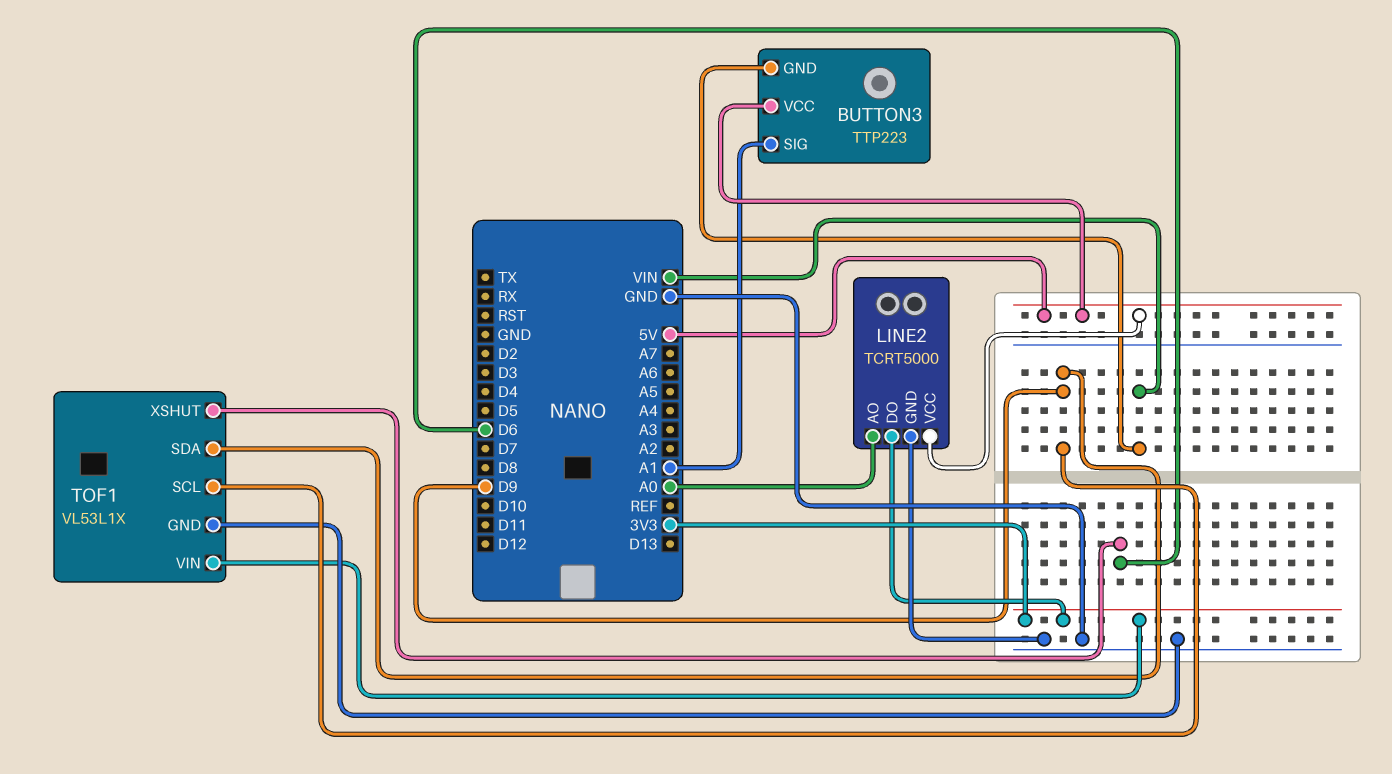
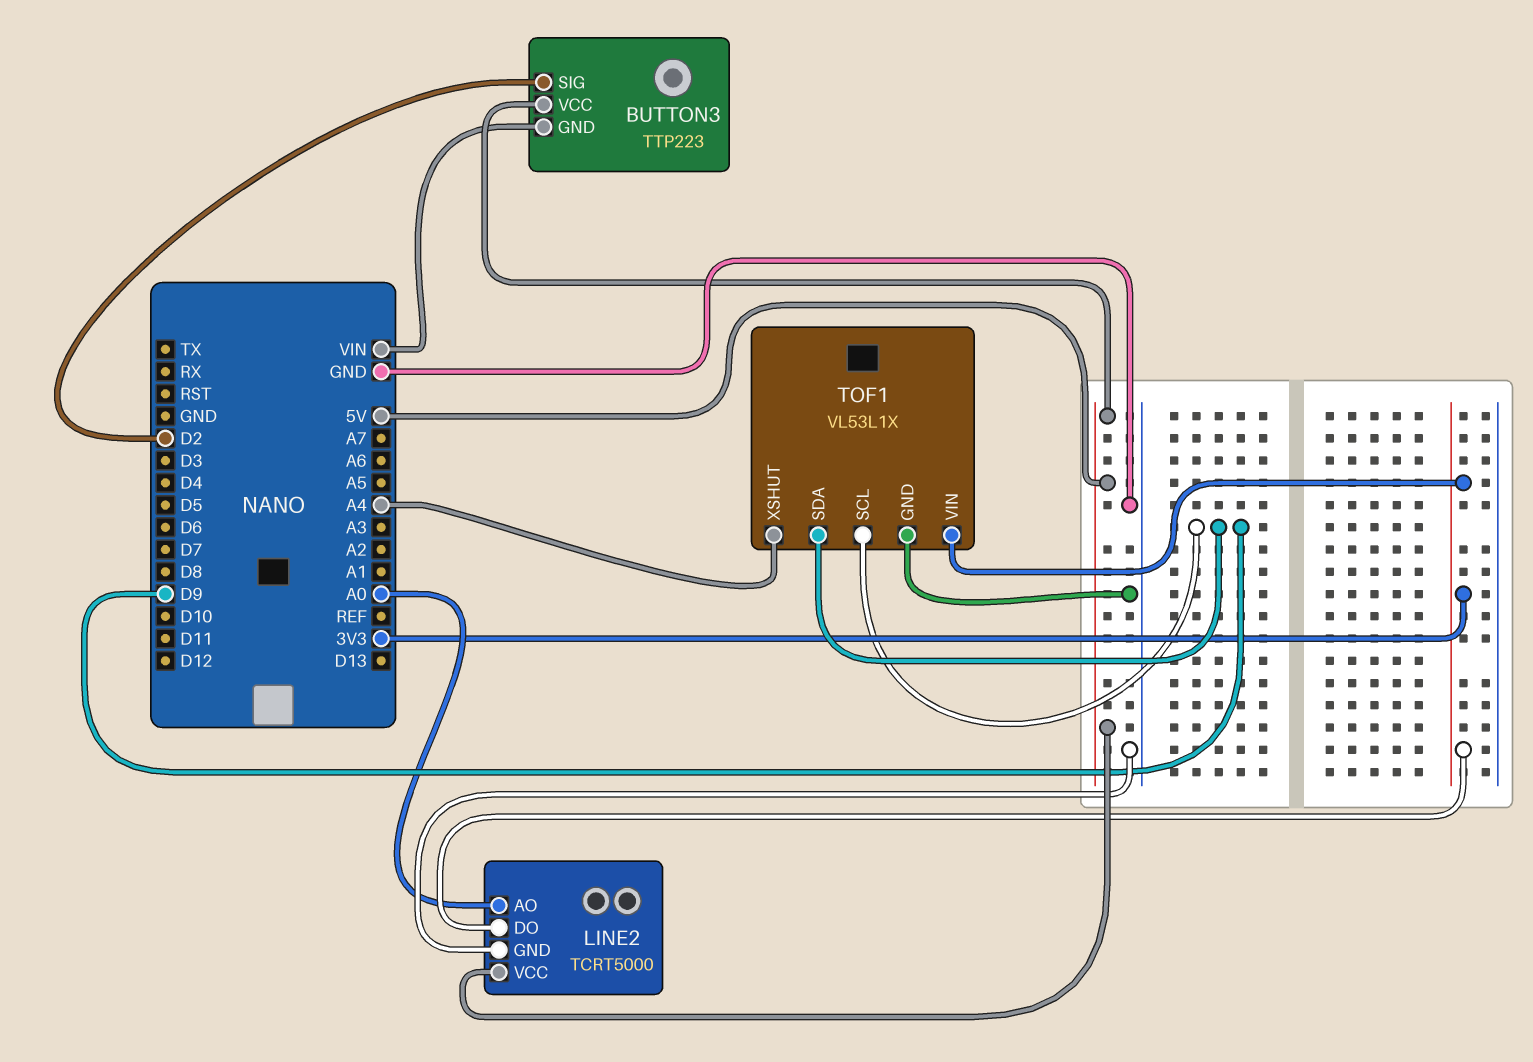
BUTTON3 pin SIG: A1 -> D2
TOF1 pin XSHUT: D6 -> A4

